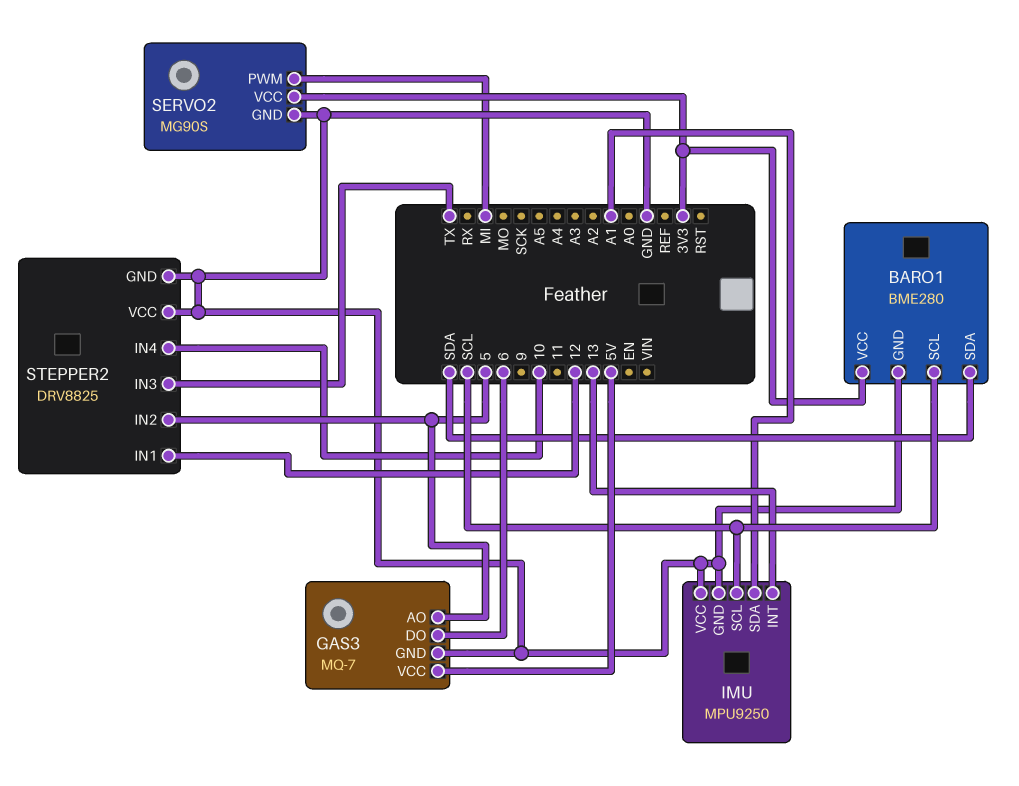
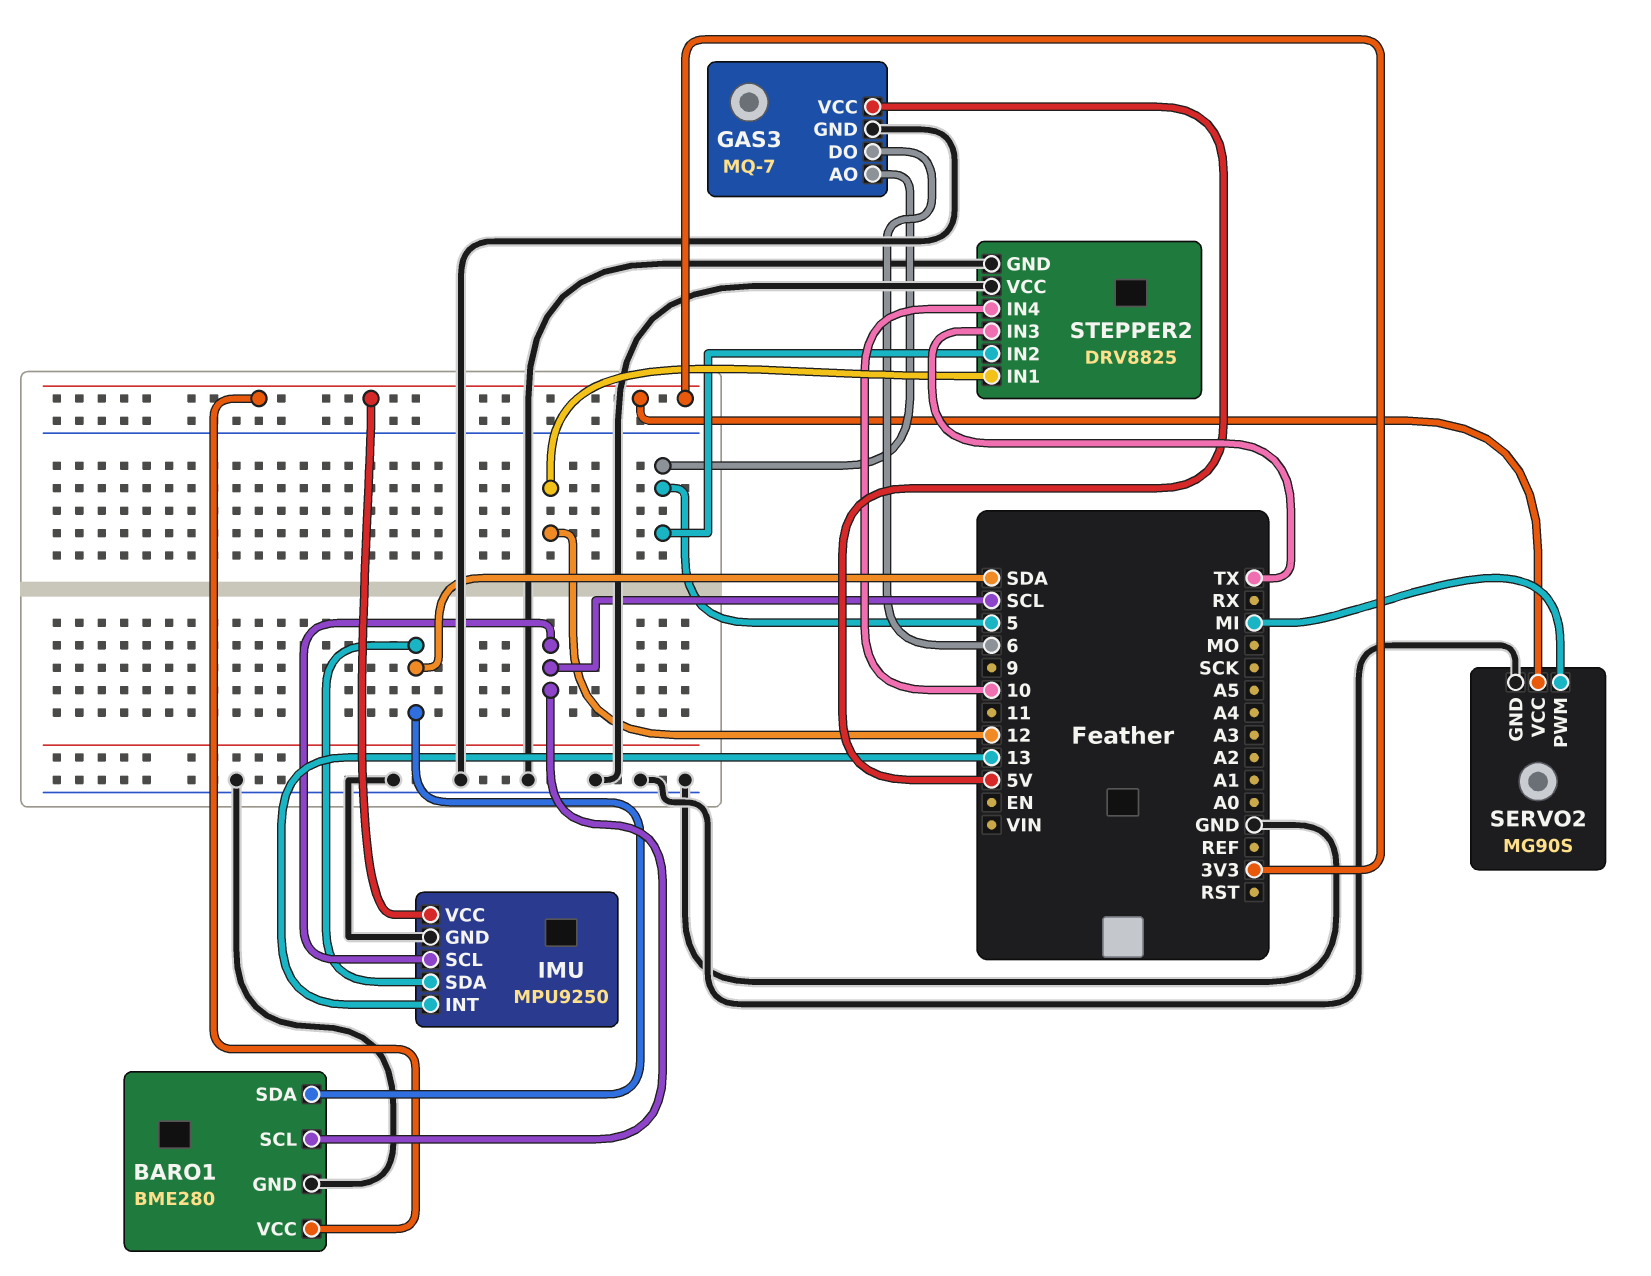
IMU pin SDA: A1 -> SDA
IMU pin VCC: GND -> 3V3

